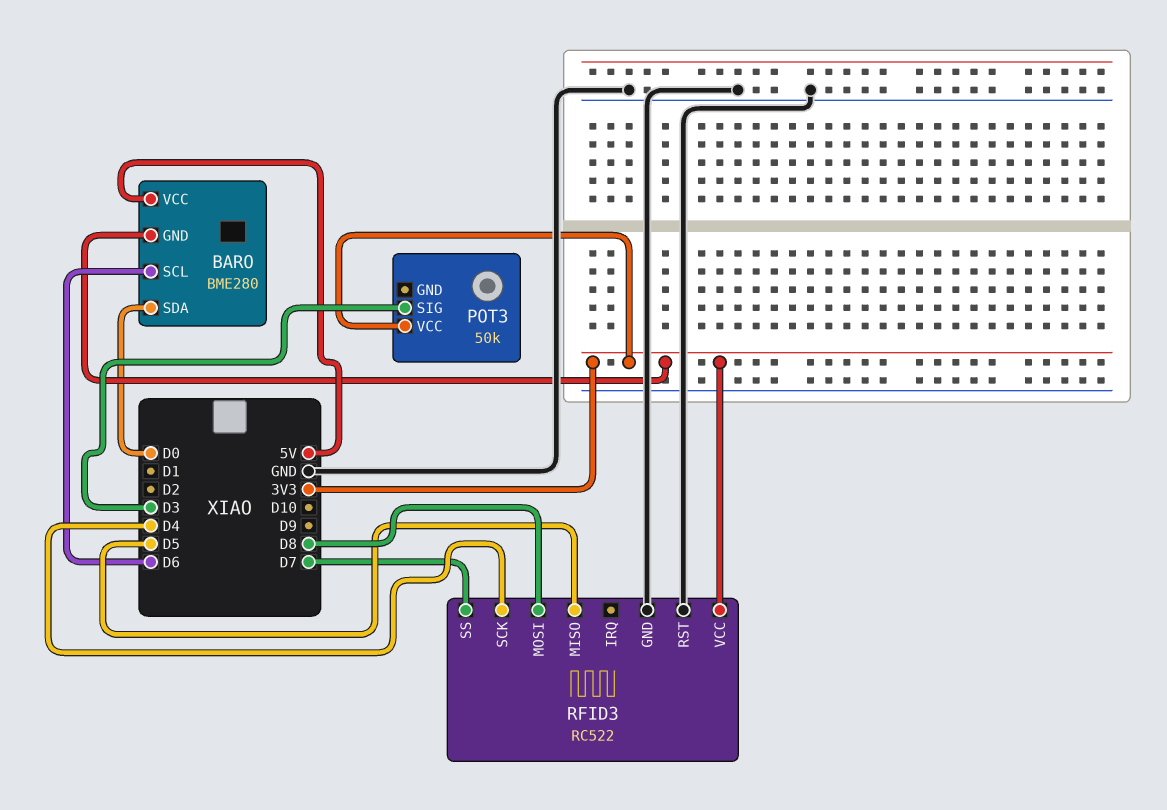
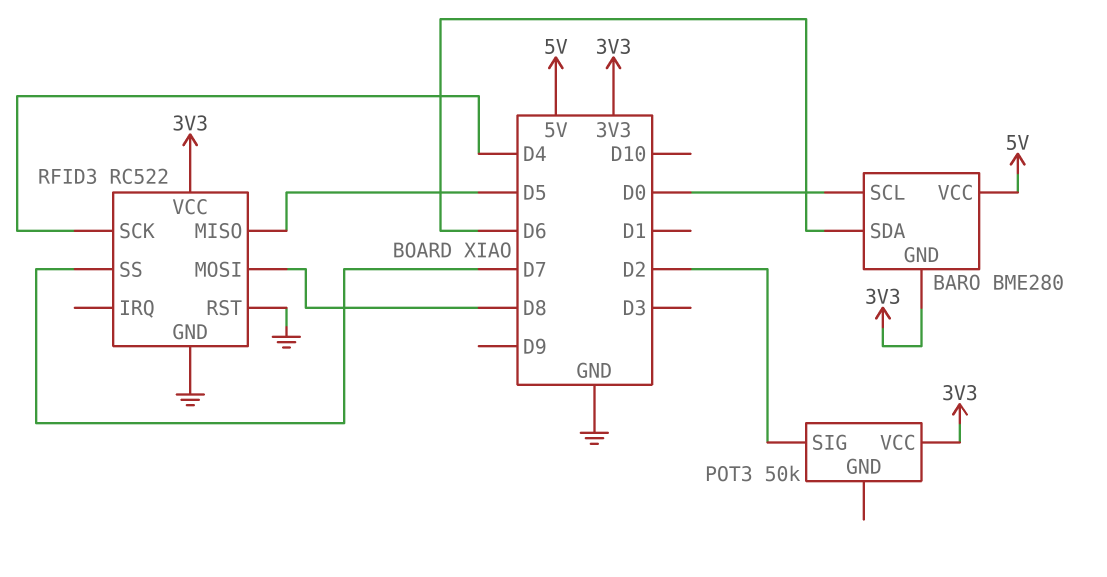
BARO pin SCL: D6 -> D0
BARO pin SDA: D0 -> D6
POT3 pin SIG: D3 -> D2

